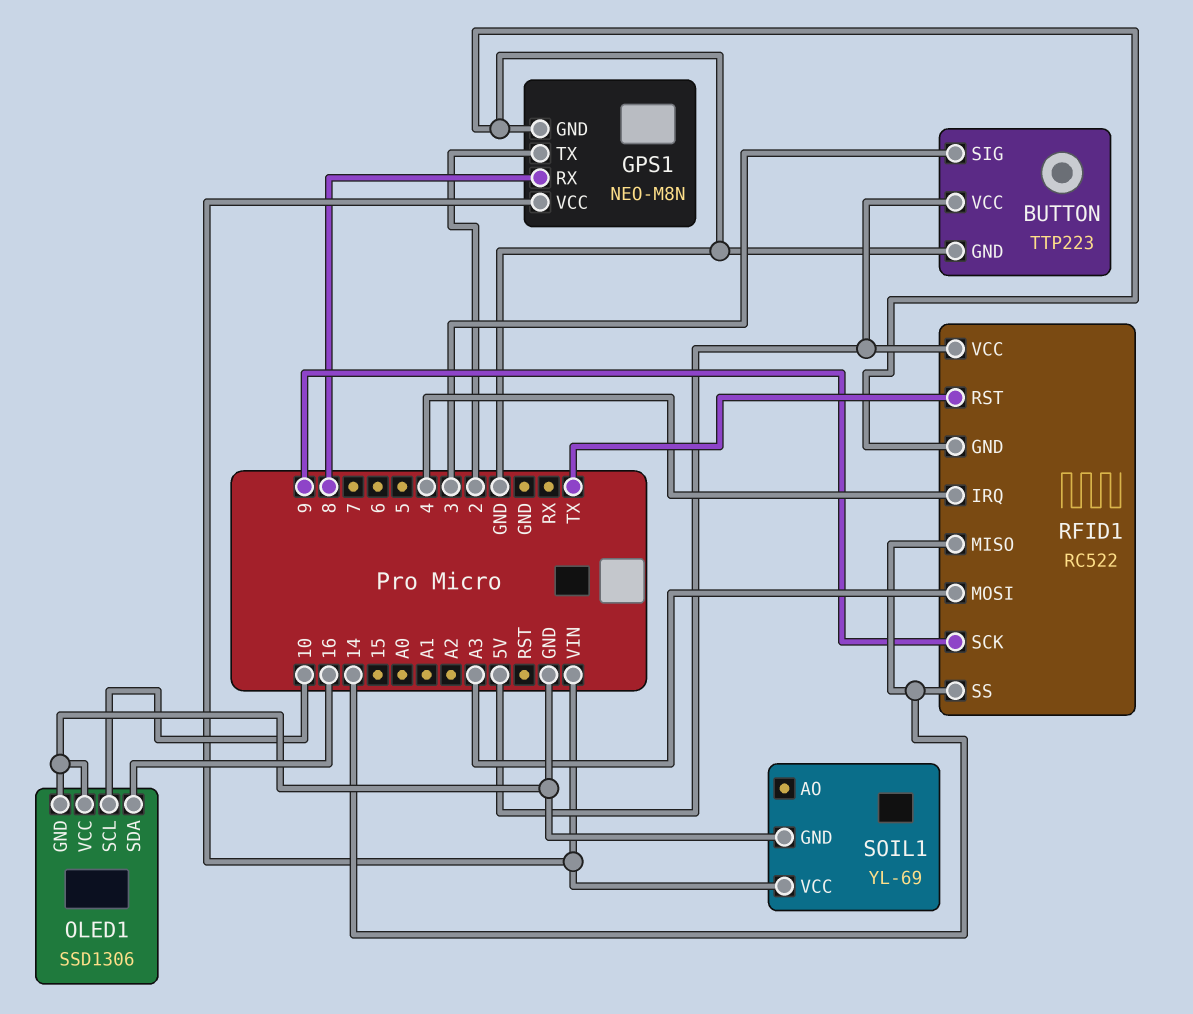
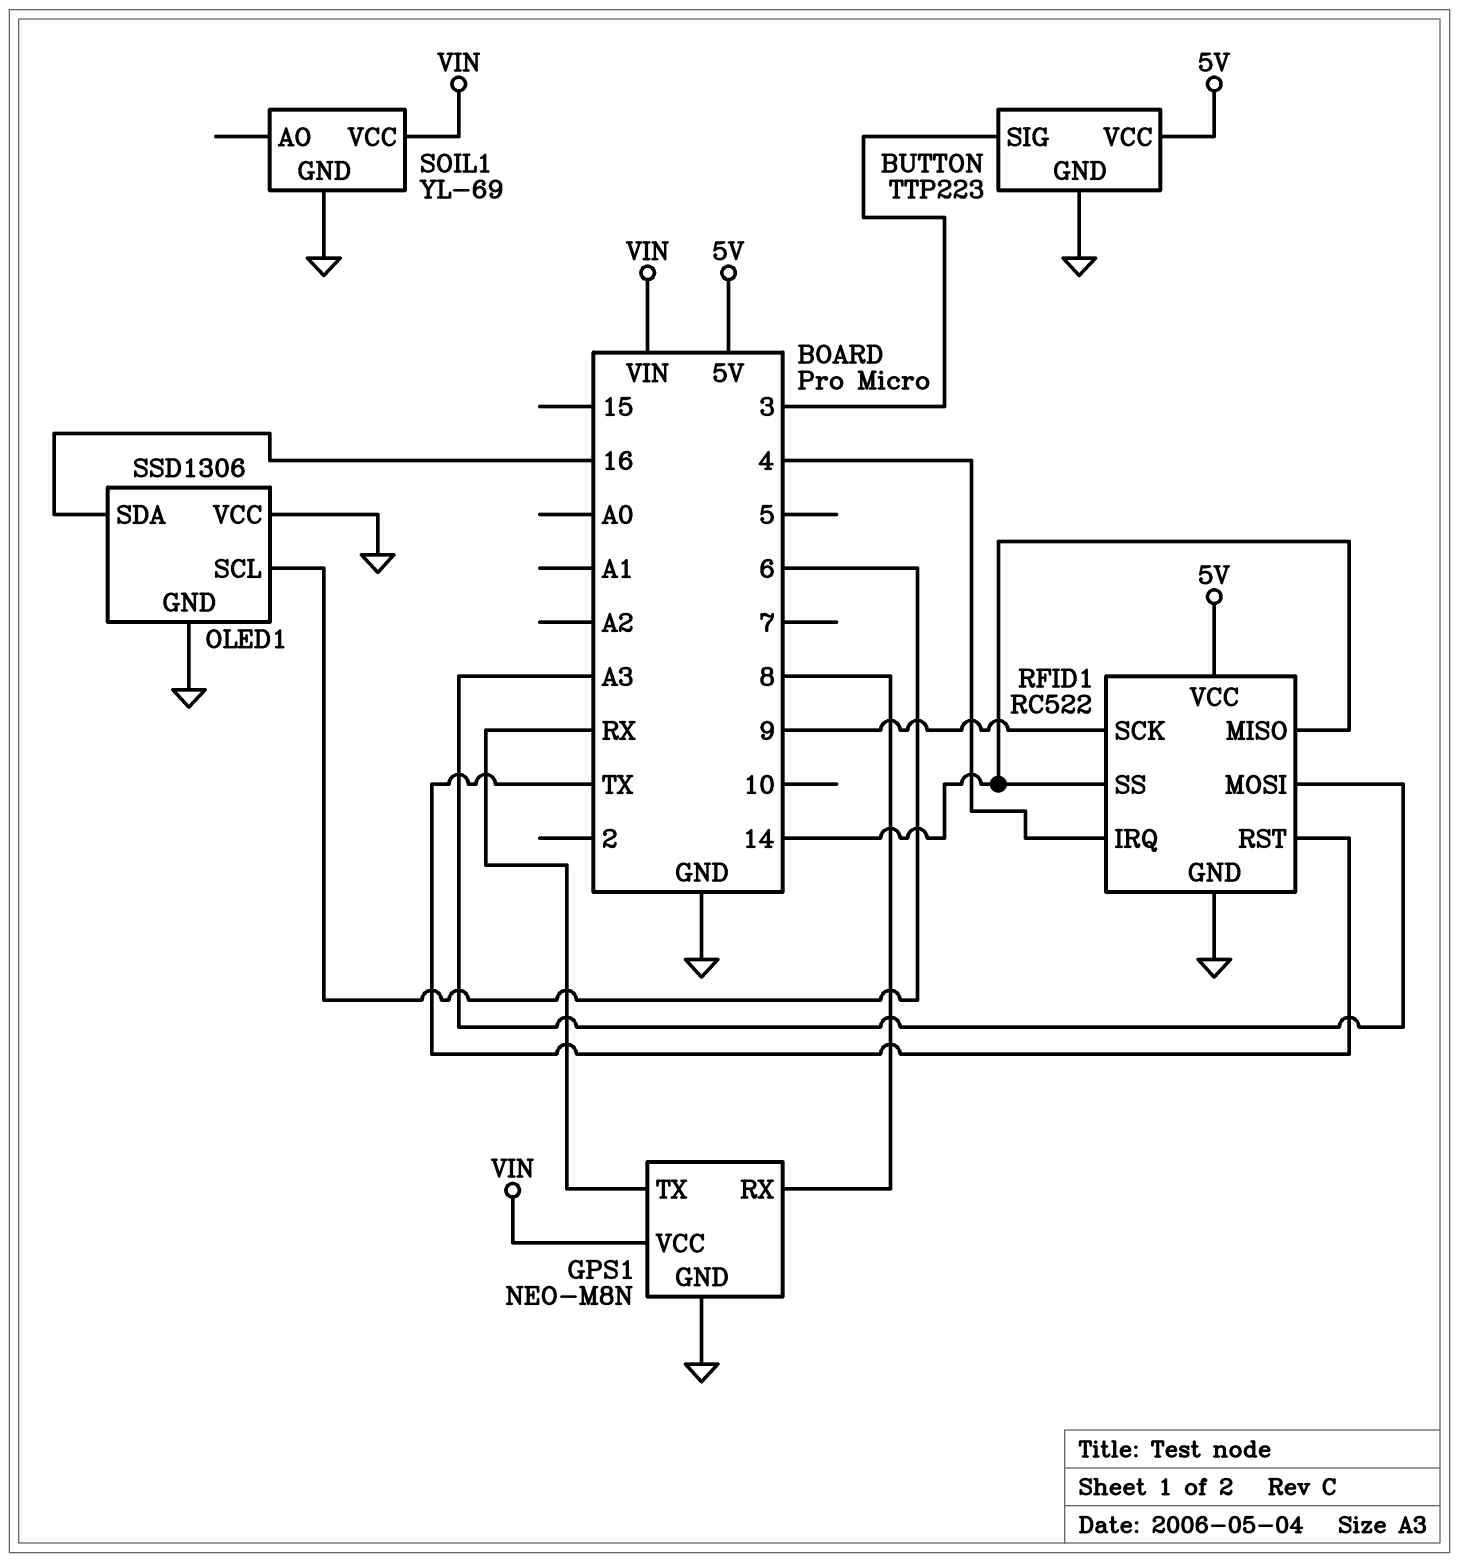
GPS1 pin TX: 2 -> RX
OLED1 pin SCL: 10 -> 6

